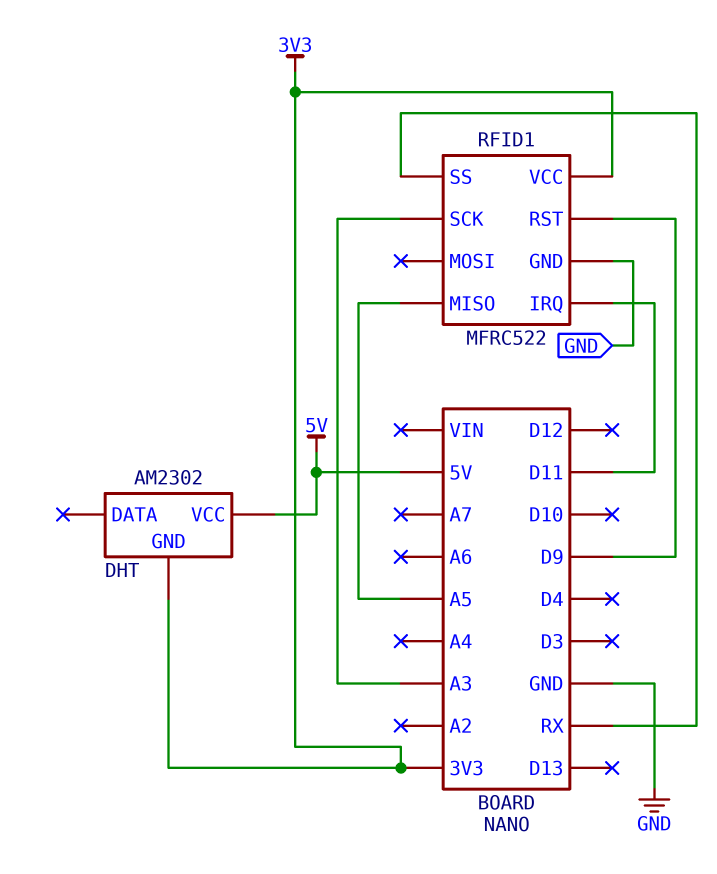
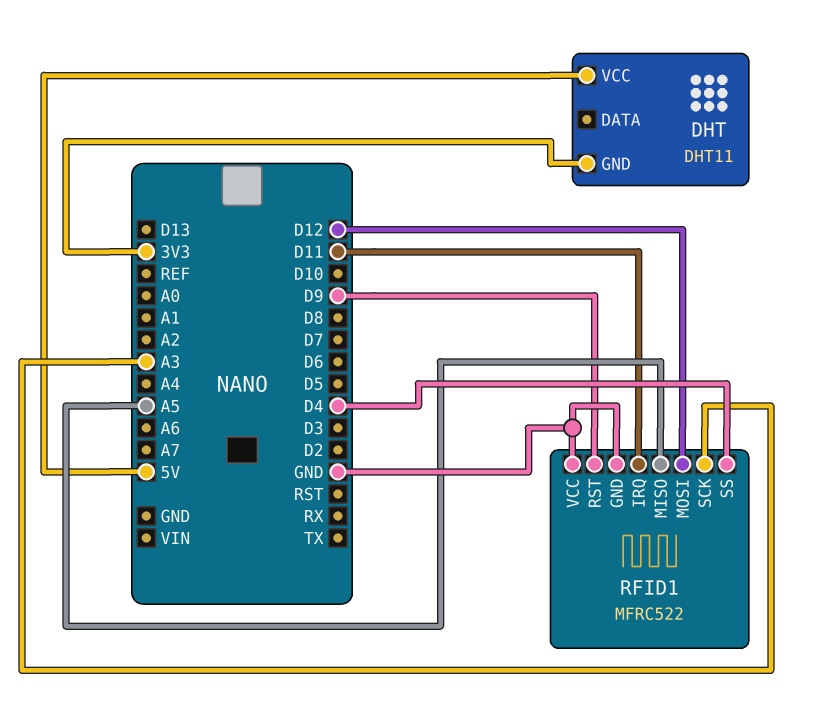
DHT: AM2302 -> DHT11
RFID1 pin MOSI: none -> D12
RFID1 pin SS: RX -> D4
RFID1 pin VCC: 3V3 -> GND

